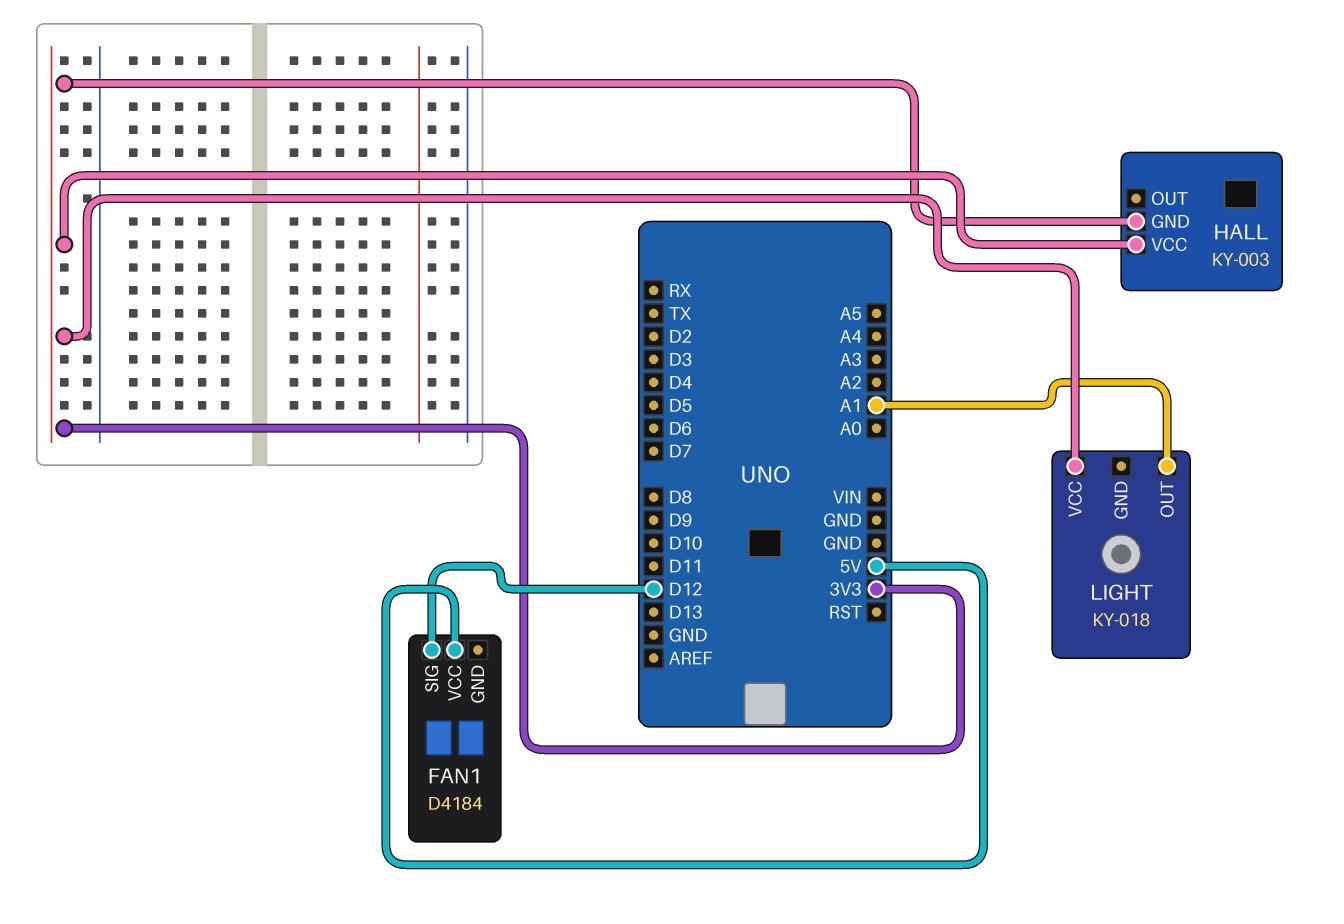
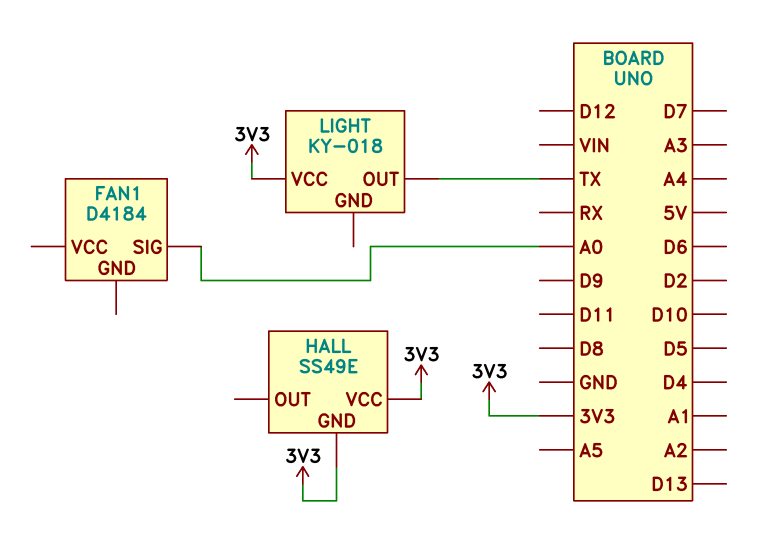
FAN1 pin SIG: D12 -> A0
FAN1 pin VCC: 5V -> none
HALL: KY-003 -> SS49E
LIGHT pin OUT: A1 -> TX

